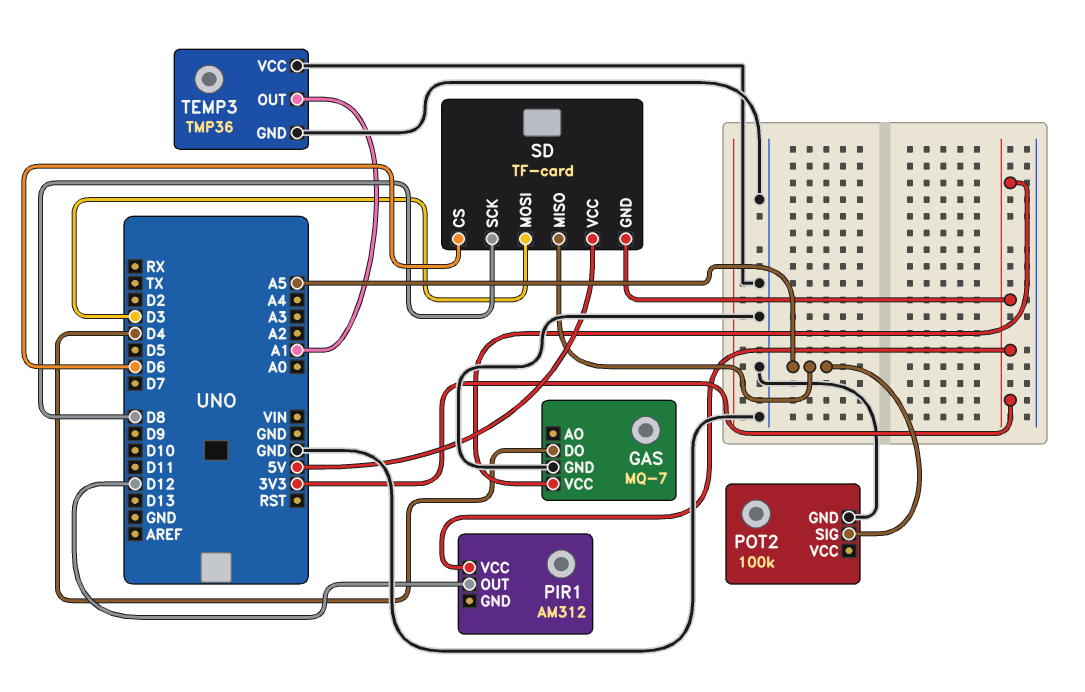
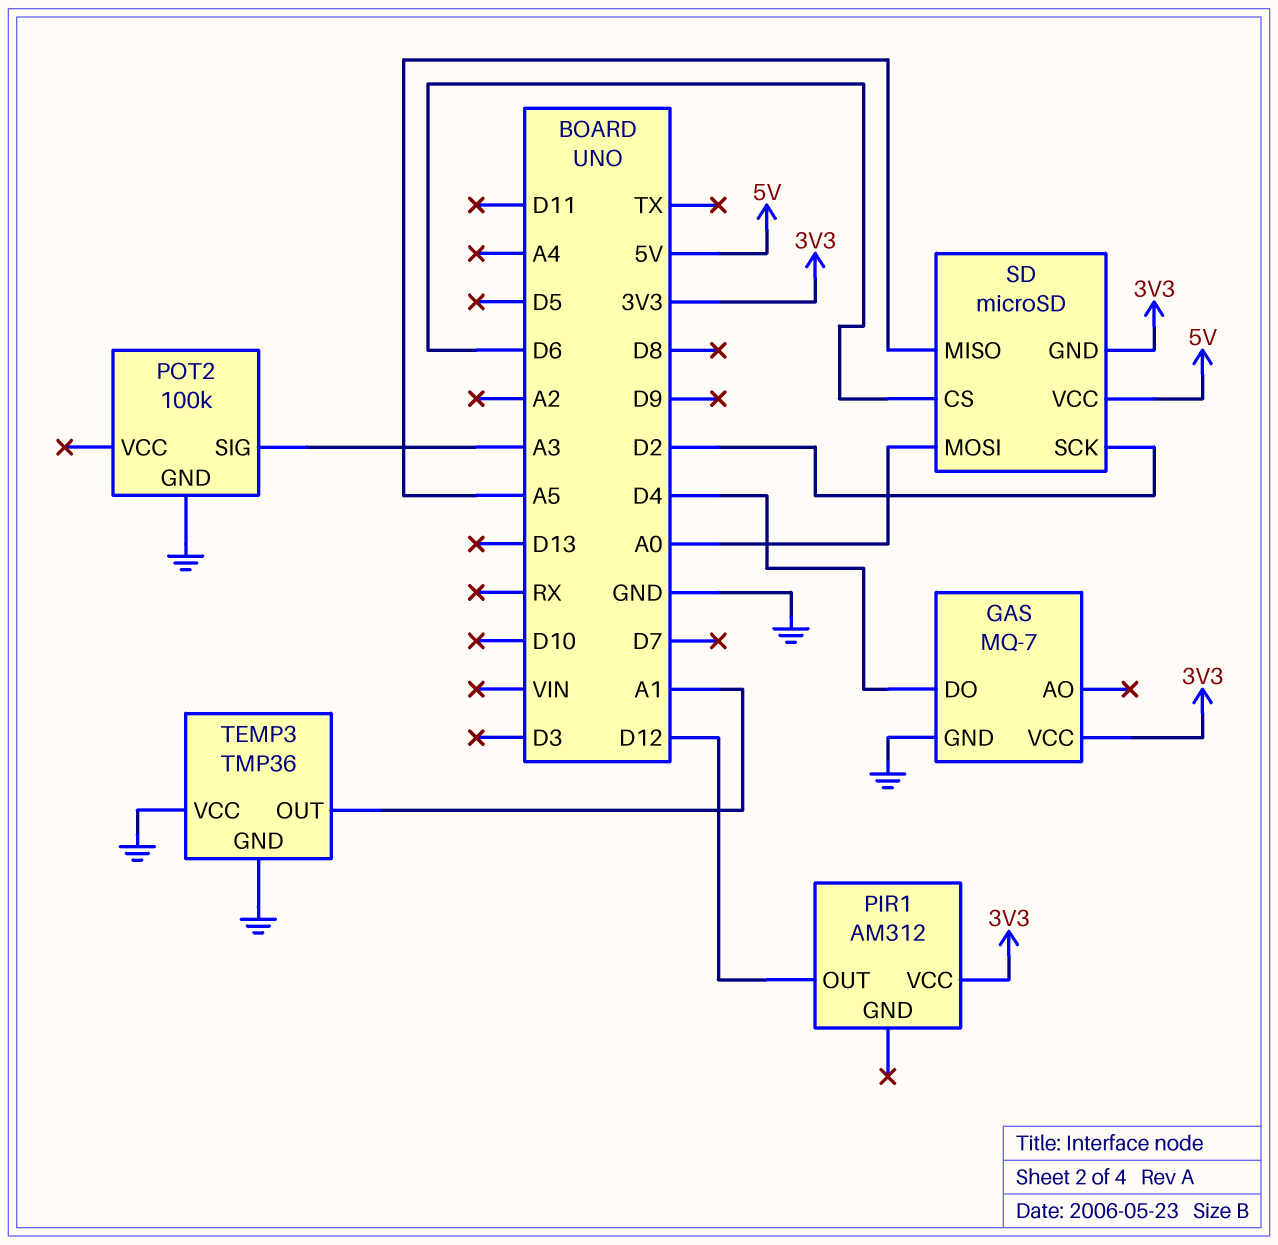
POT2 pin SIG: A5 -> A3
SD: TF-card -> microSD
SD pin MOSI: D3 -> A0
SD pin SCK: D8 -> D2

